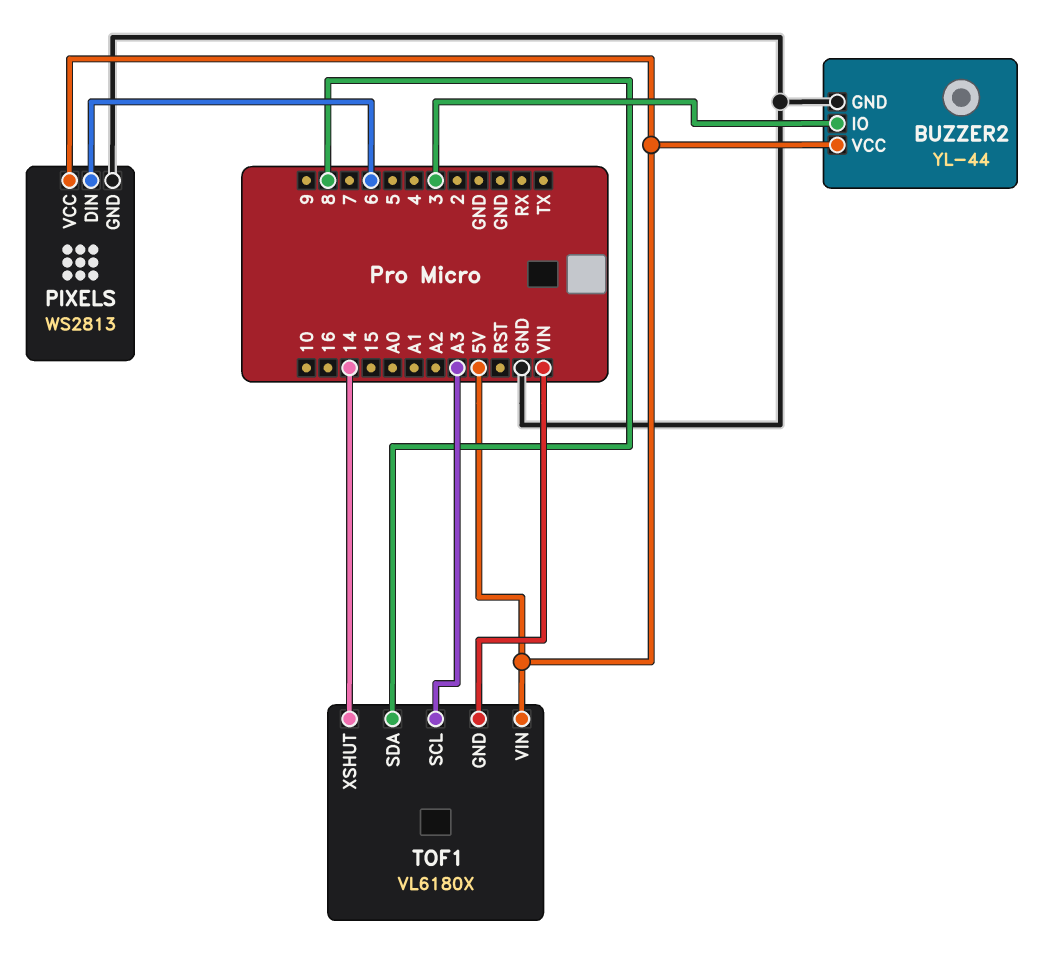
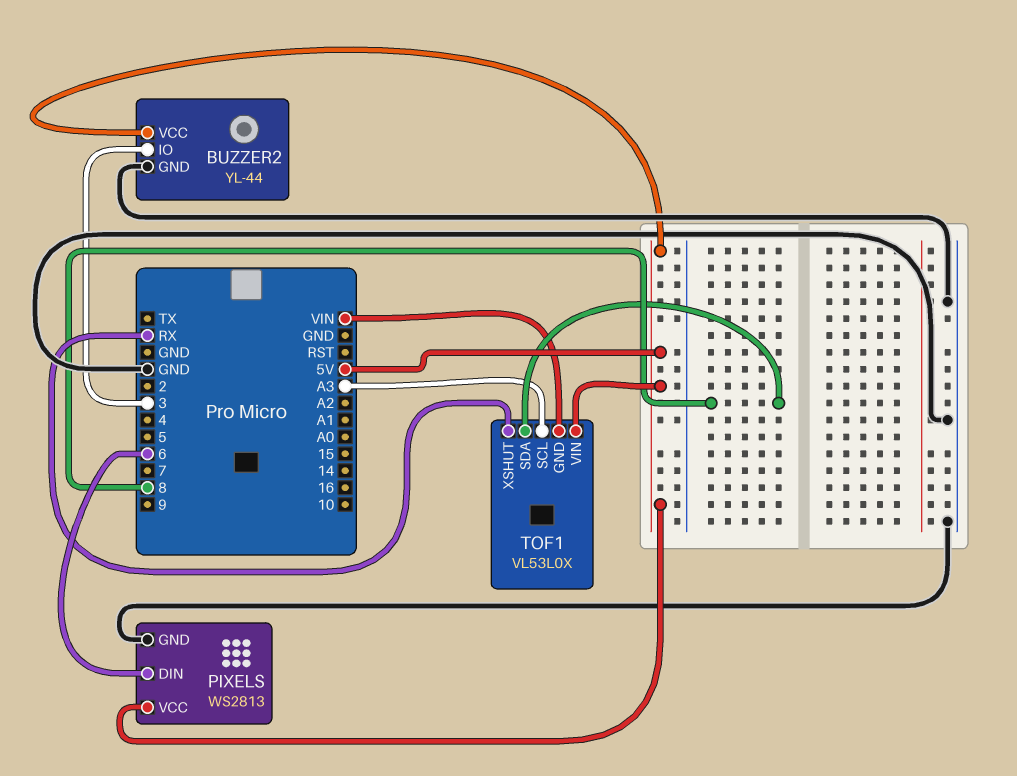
TOF1: VL6180X -> VL53L0X
TOF1 pin XSHUT: 14 -> RX

